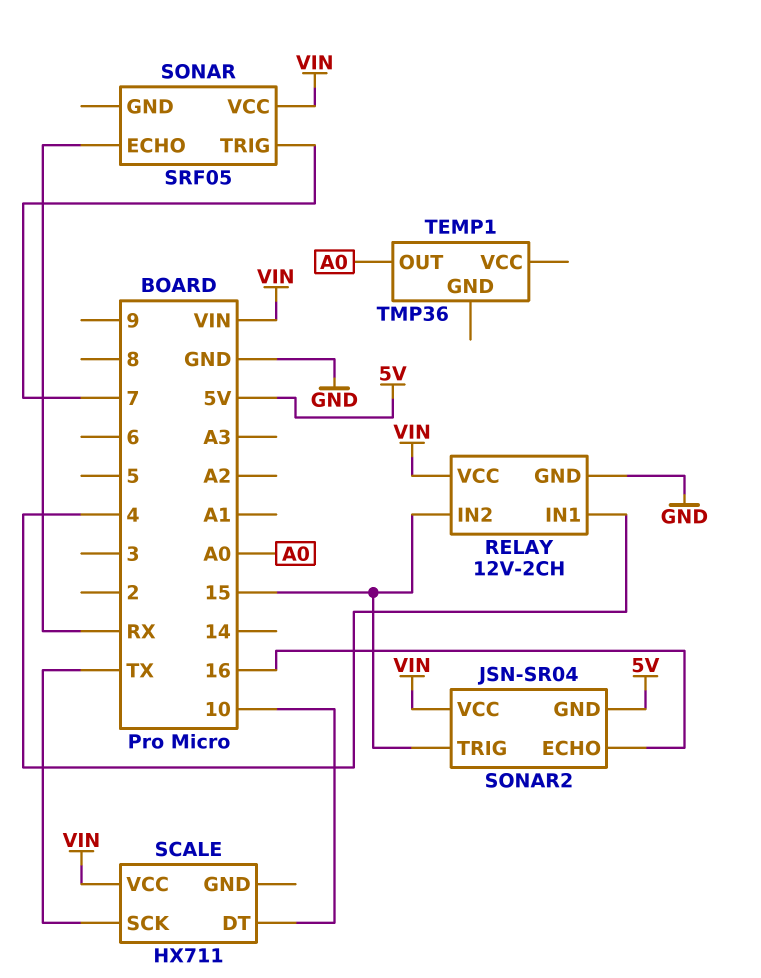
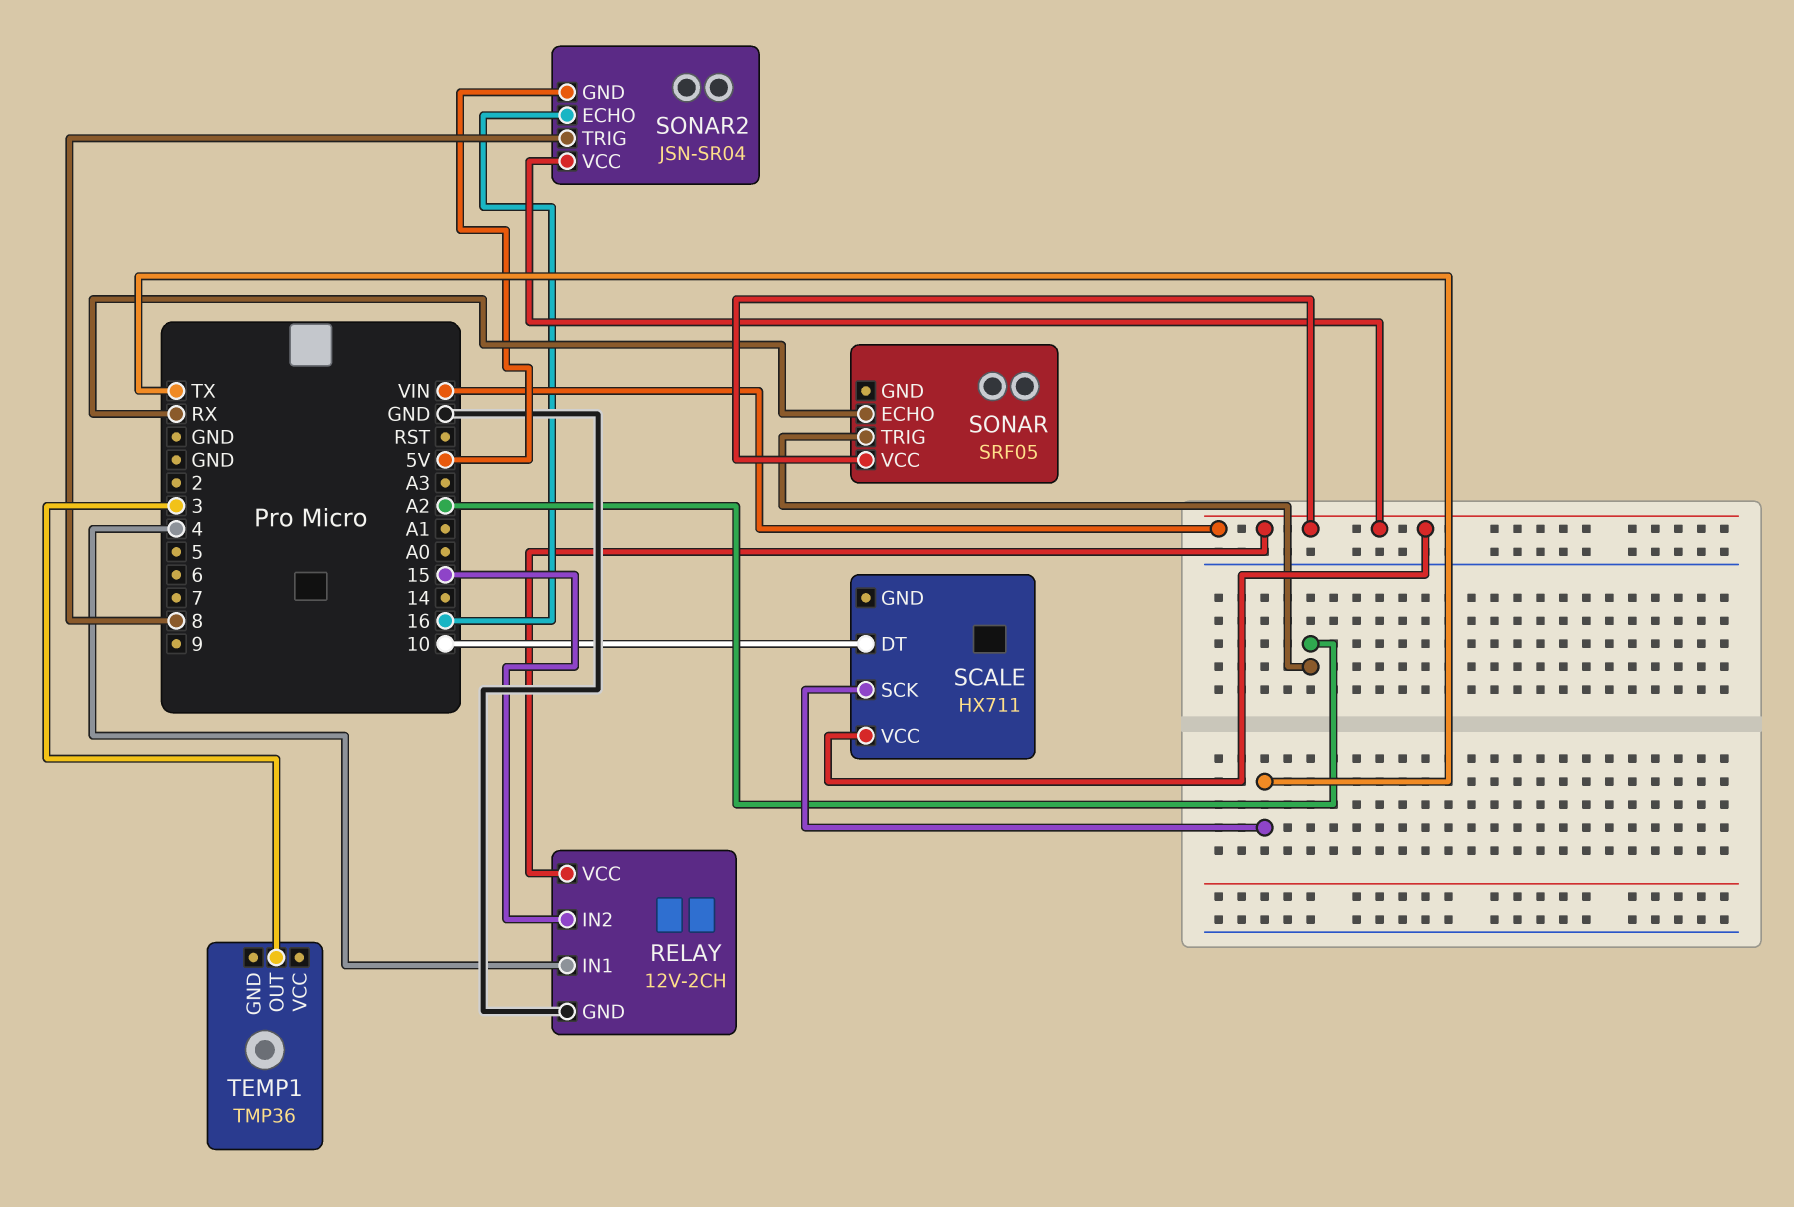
SONAR pin TRIG: 7 -> A2
SONAR2 pin TRIG: 15 -> 8
TEMP1 pin OUT: A0 -> 3

